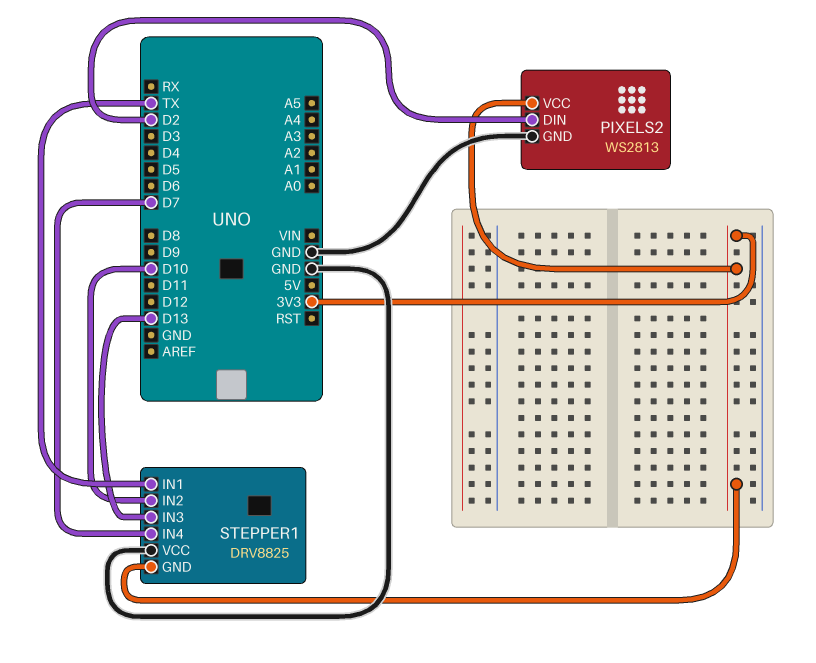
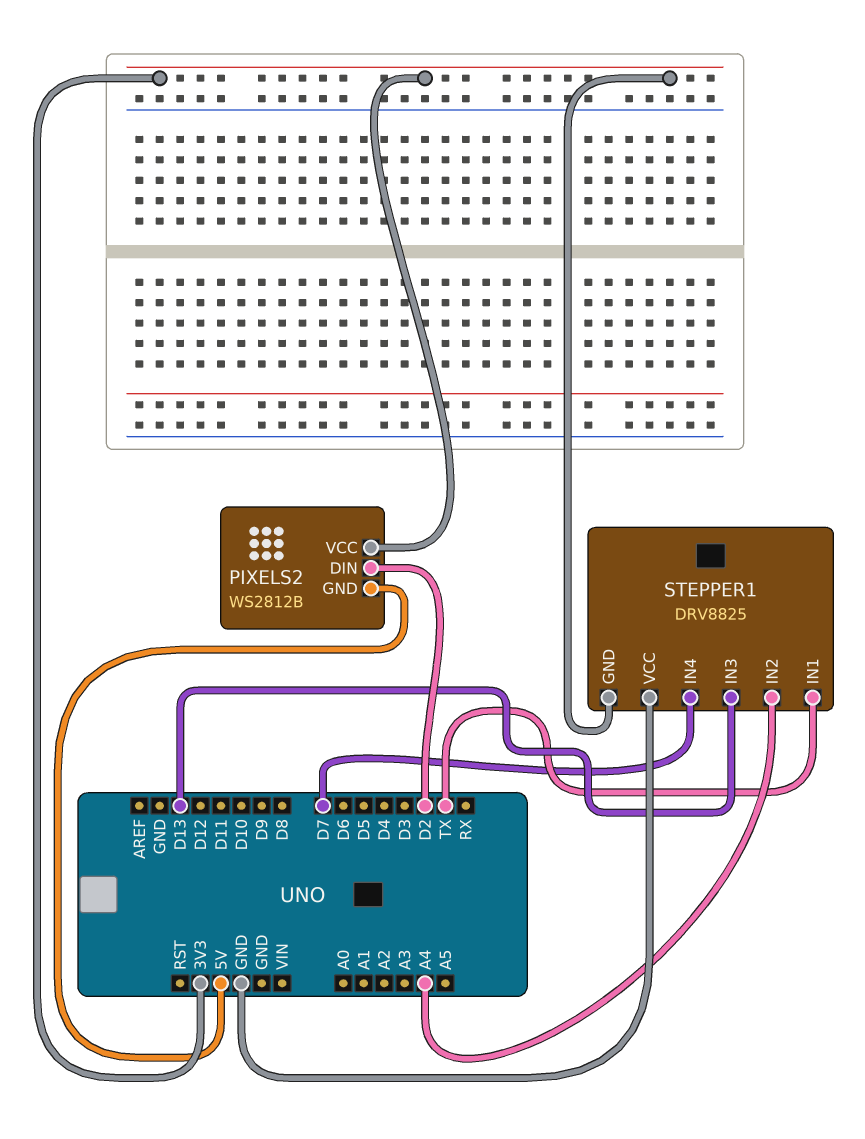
PIXELS2: WS2813 -> WS2812B
PIXELS2 pin GND: GND -> 5V
STEPPER1 pin IN2: D10 -> A4

